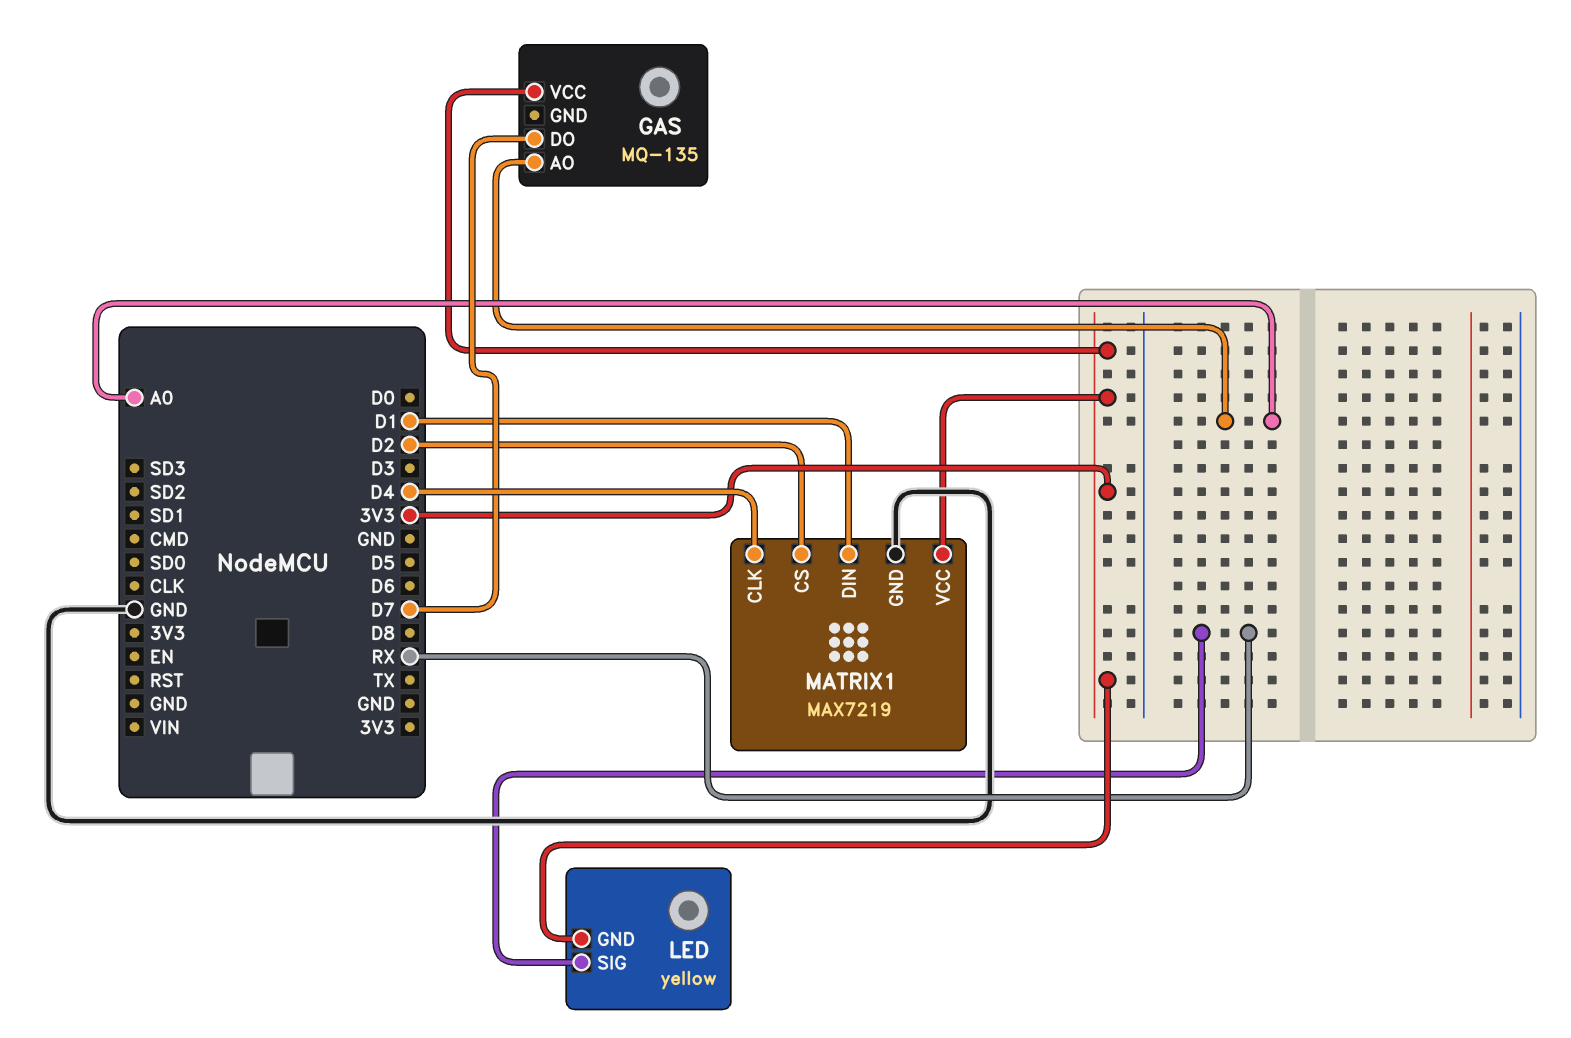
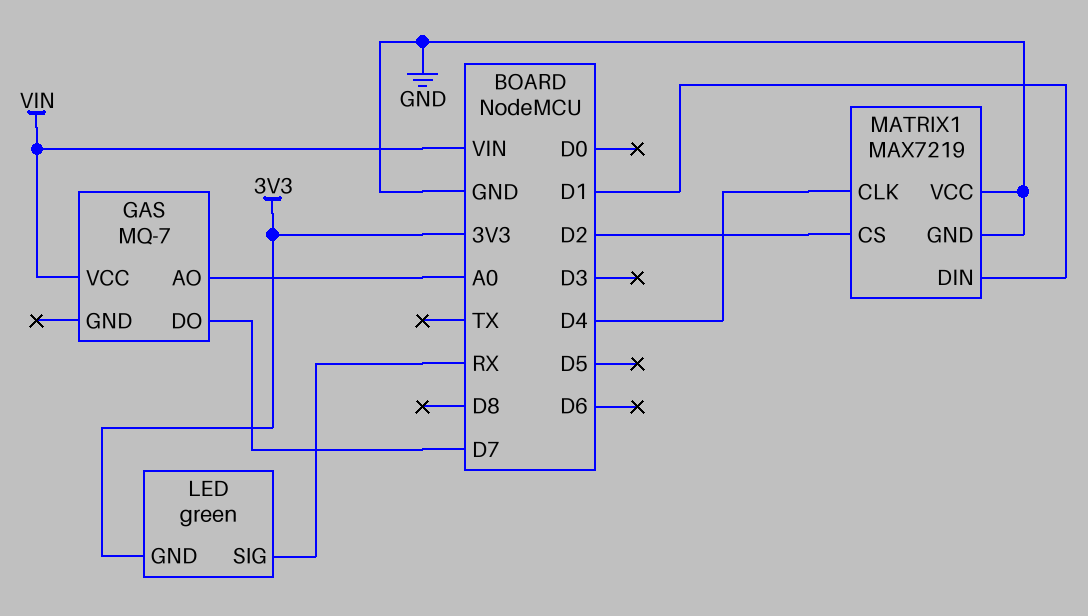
GAS: MQ-135 -> MQ-7
GAS pin VCC: 3V3 -> VIN
LED: yellow -> green
MATRIX1 pin VCC: 3V3 -> GND

